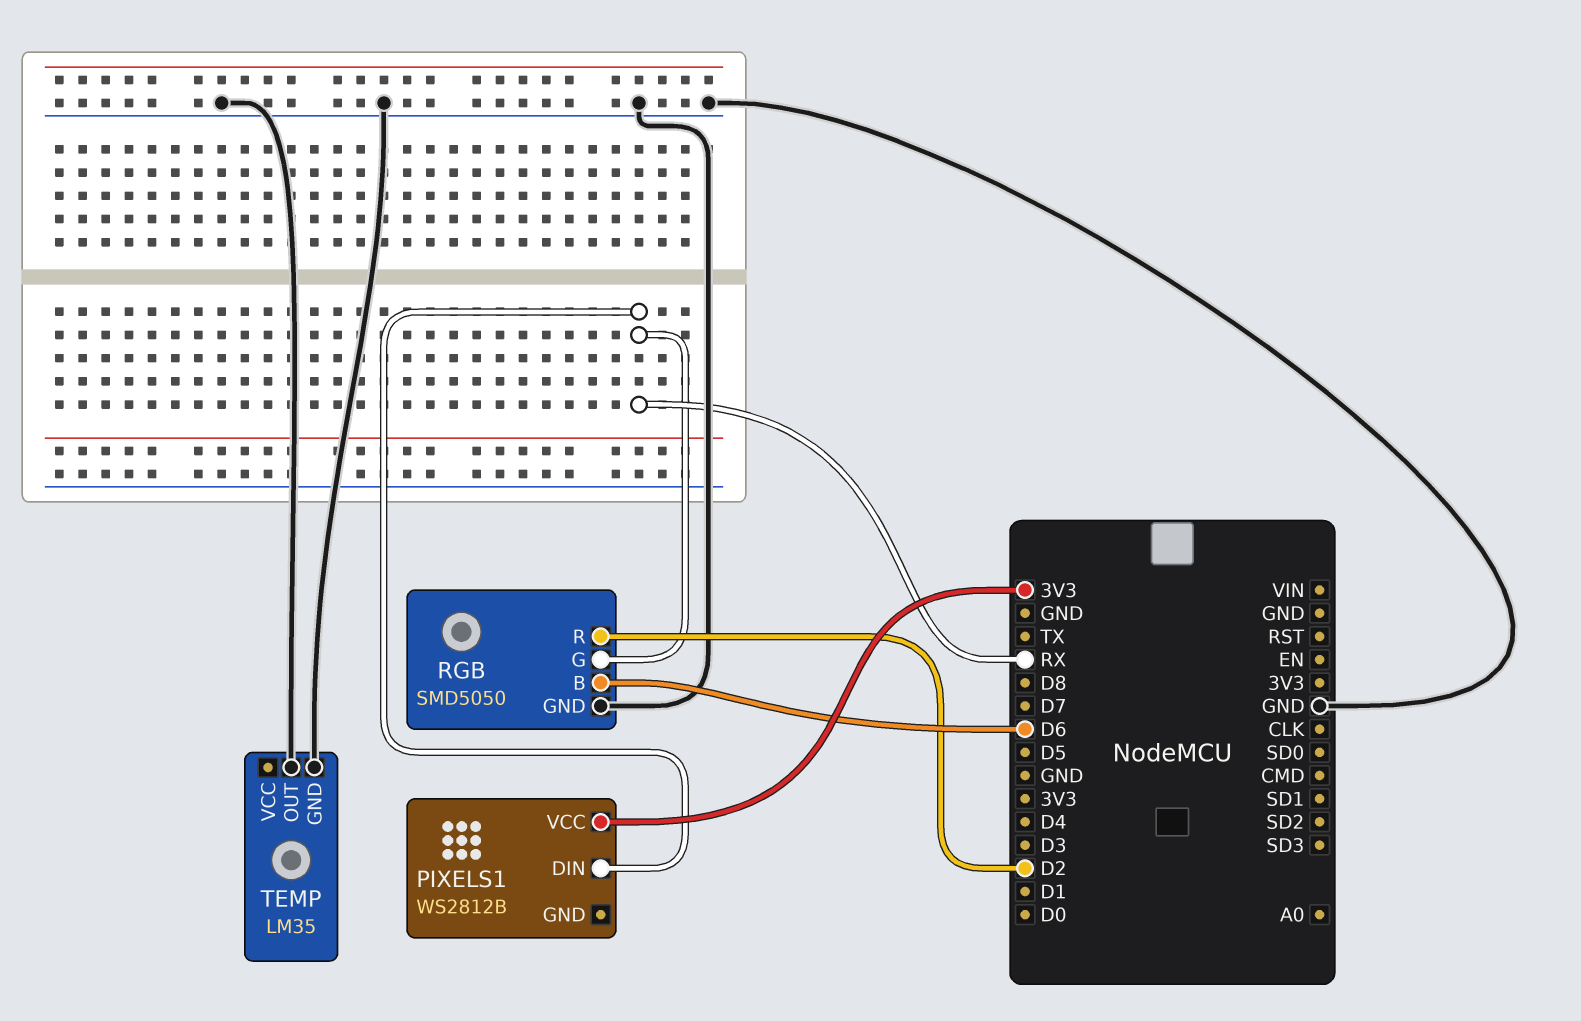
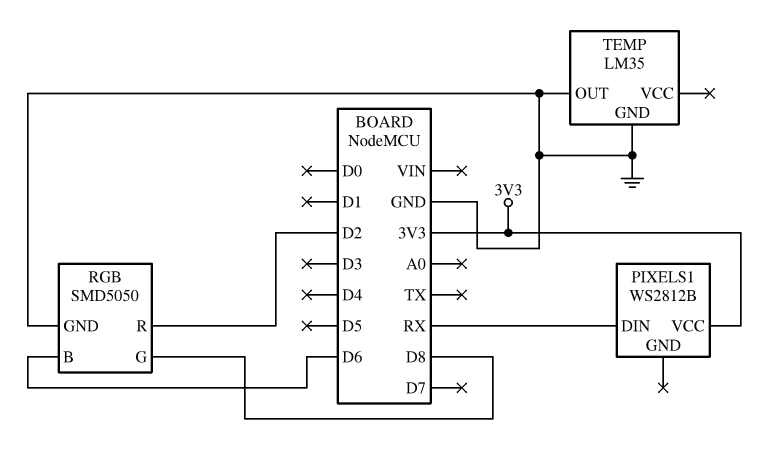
RGB pin G: RX -> D8

